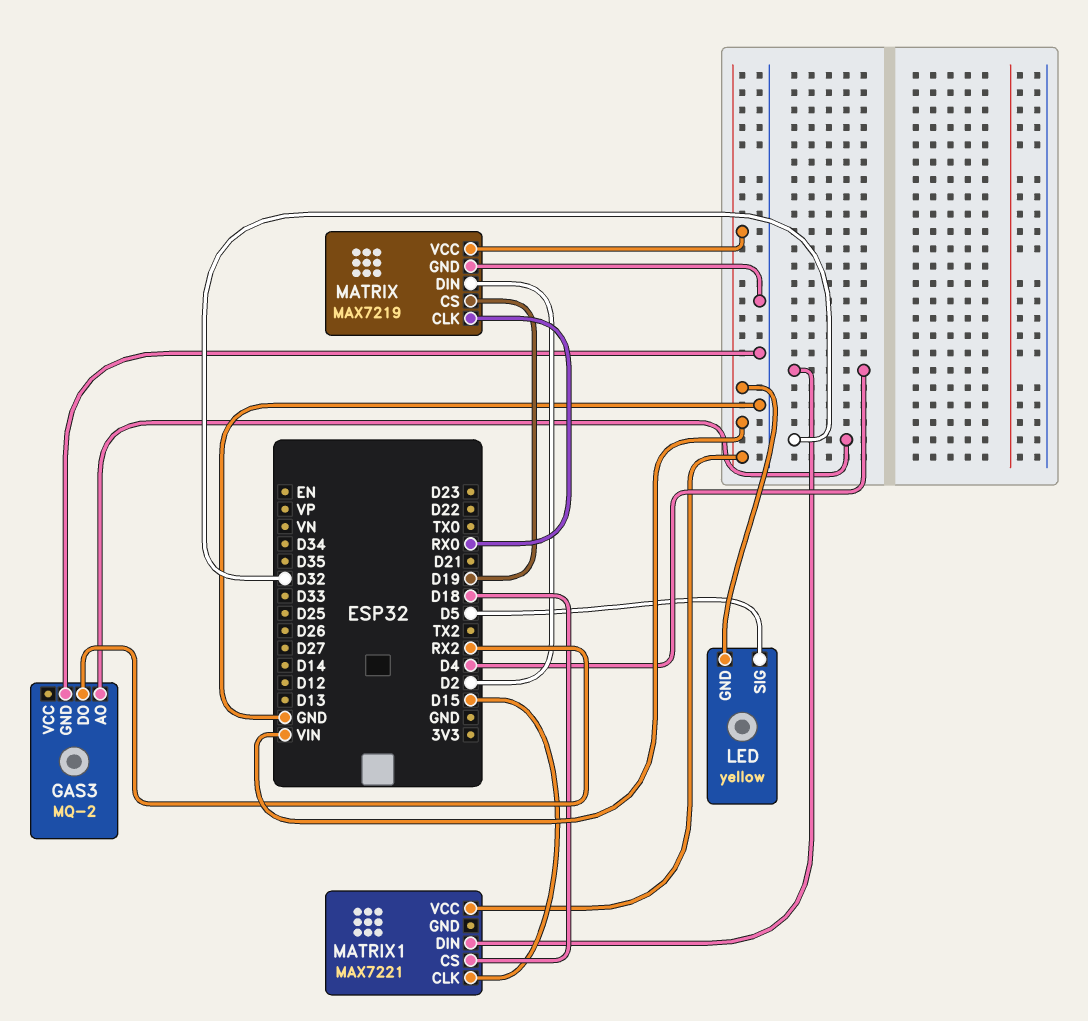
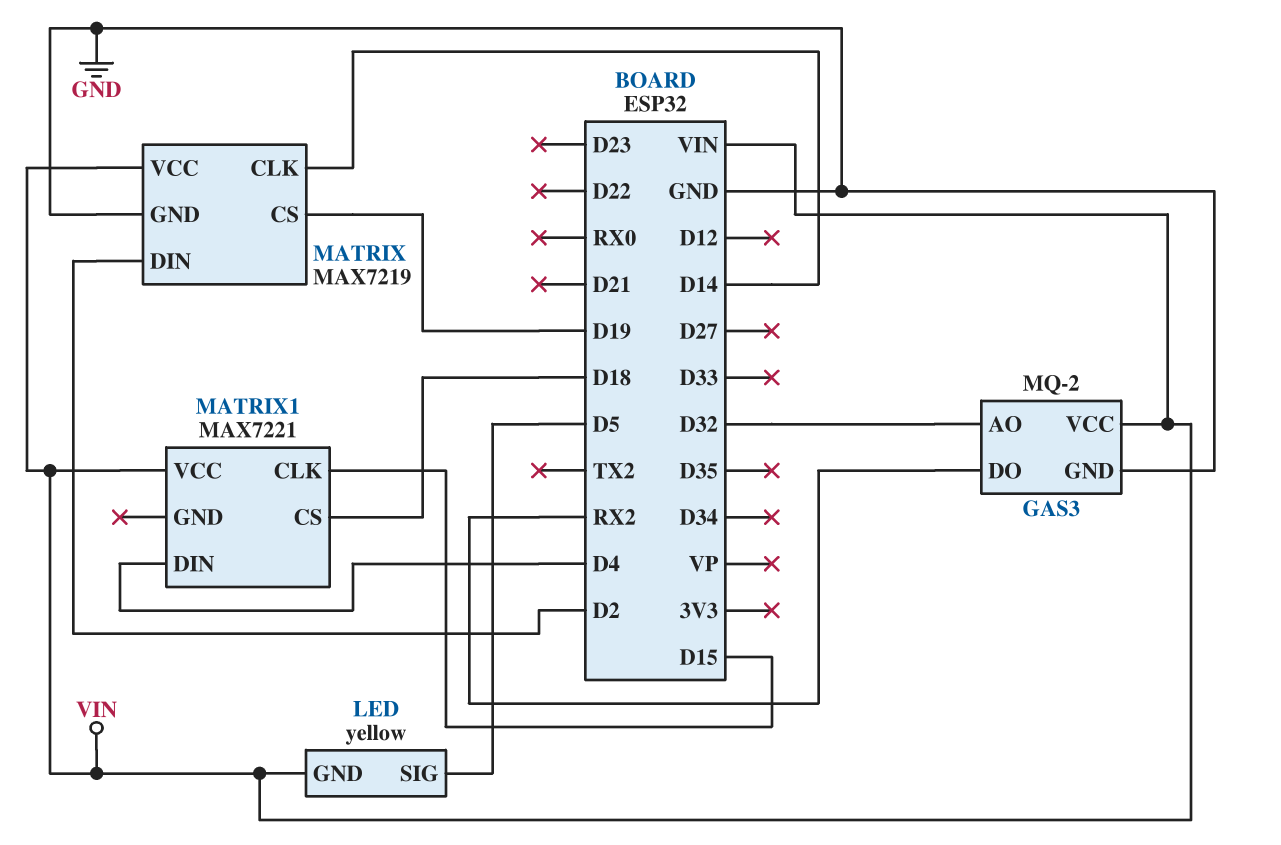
GAS3 pin VCC: none -> VIN
MATRIX pin CLK: RX0 -> D14

